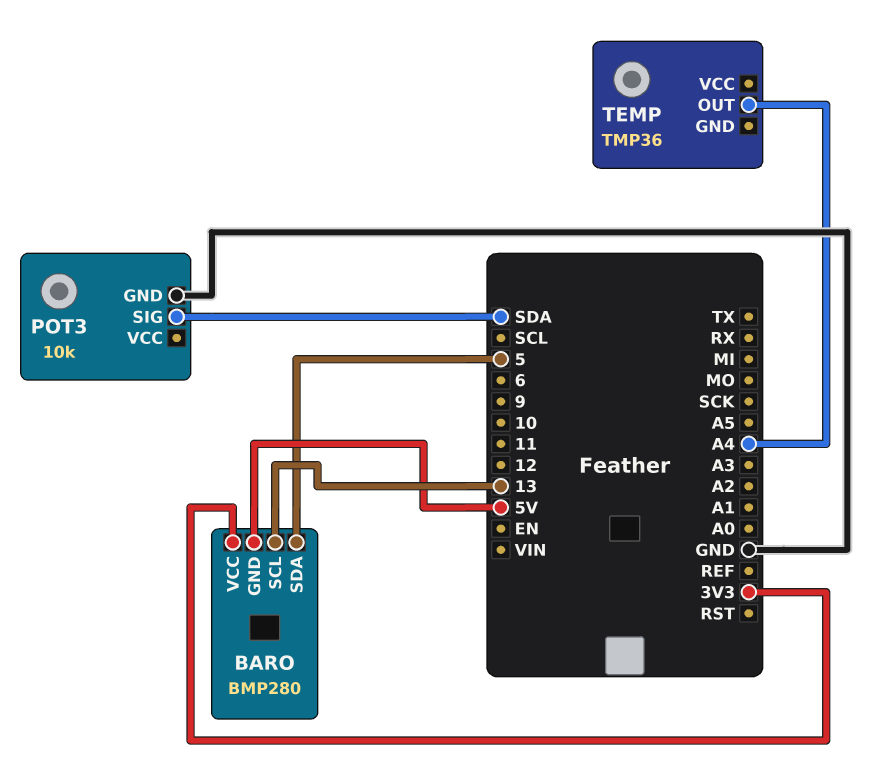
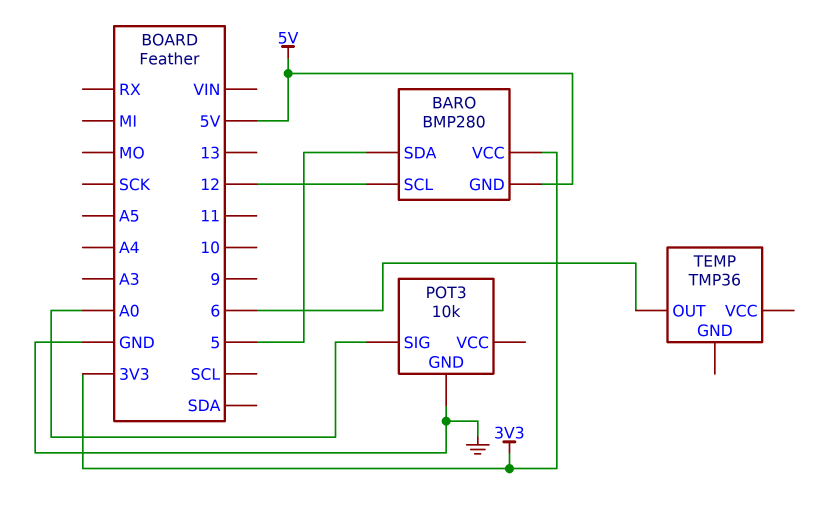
BARO pin SCL: 13 -> 12
POT3 pin SIG: SDA -> A0
TEMP pin OUT: A4 -> 6

